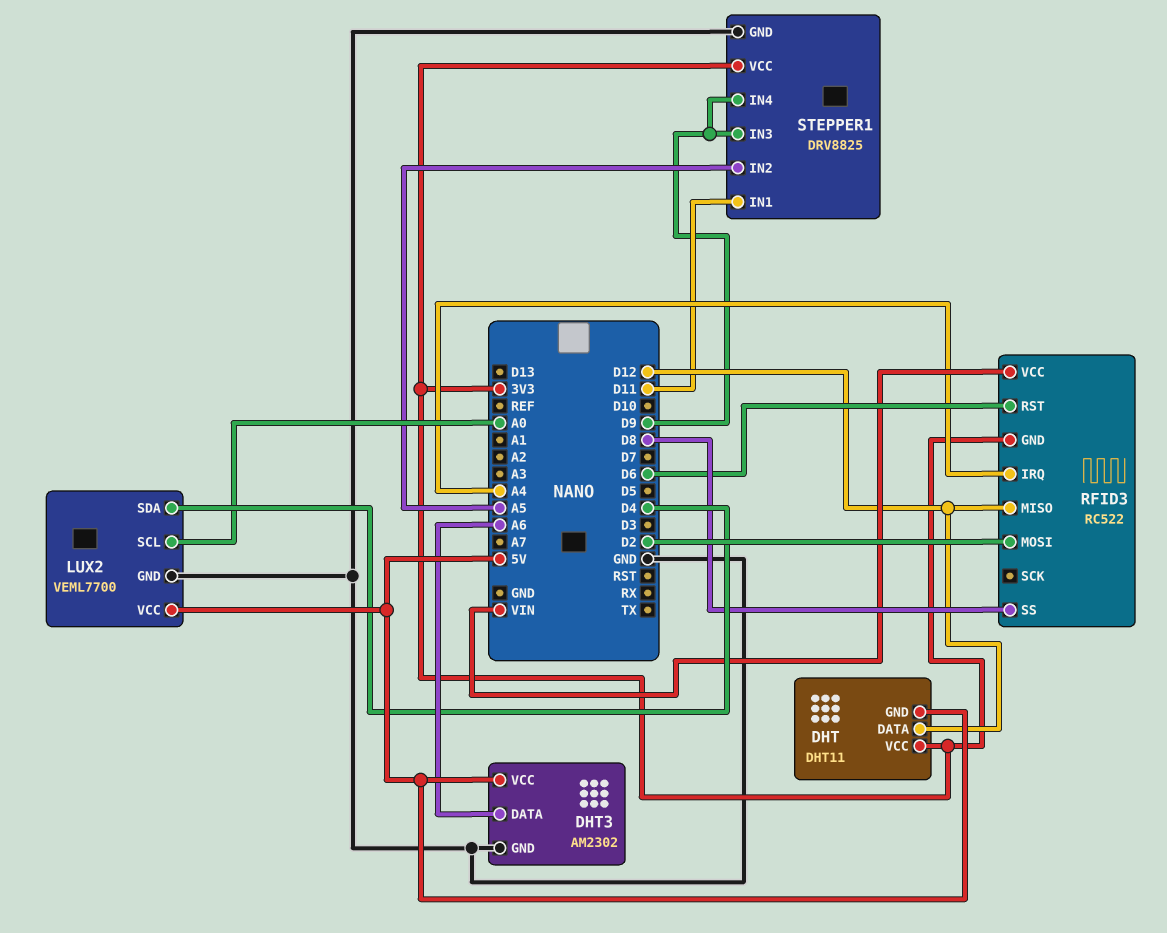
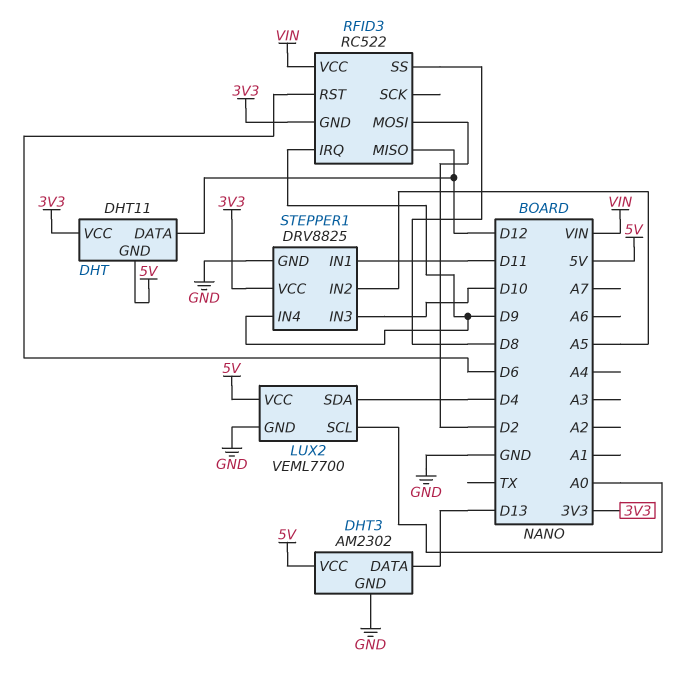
DHT3 pin DATA: A6 -> D13
RFID3 pin IRQ: A4 -> D9
STEPPER1 pin IN3: D9 -> D10

